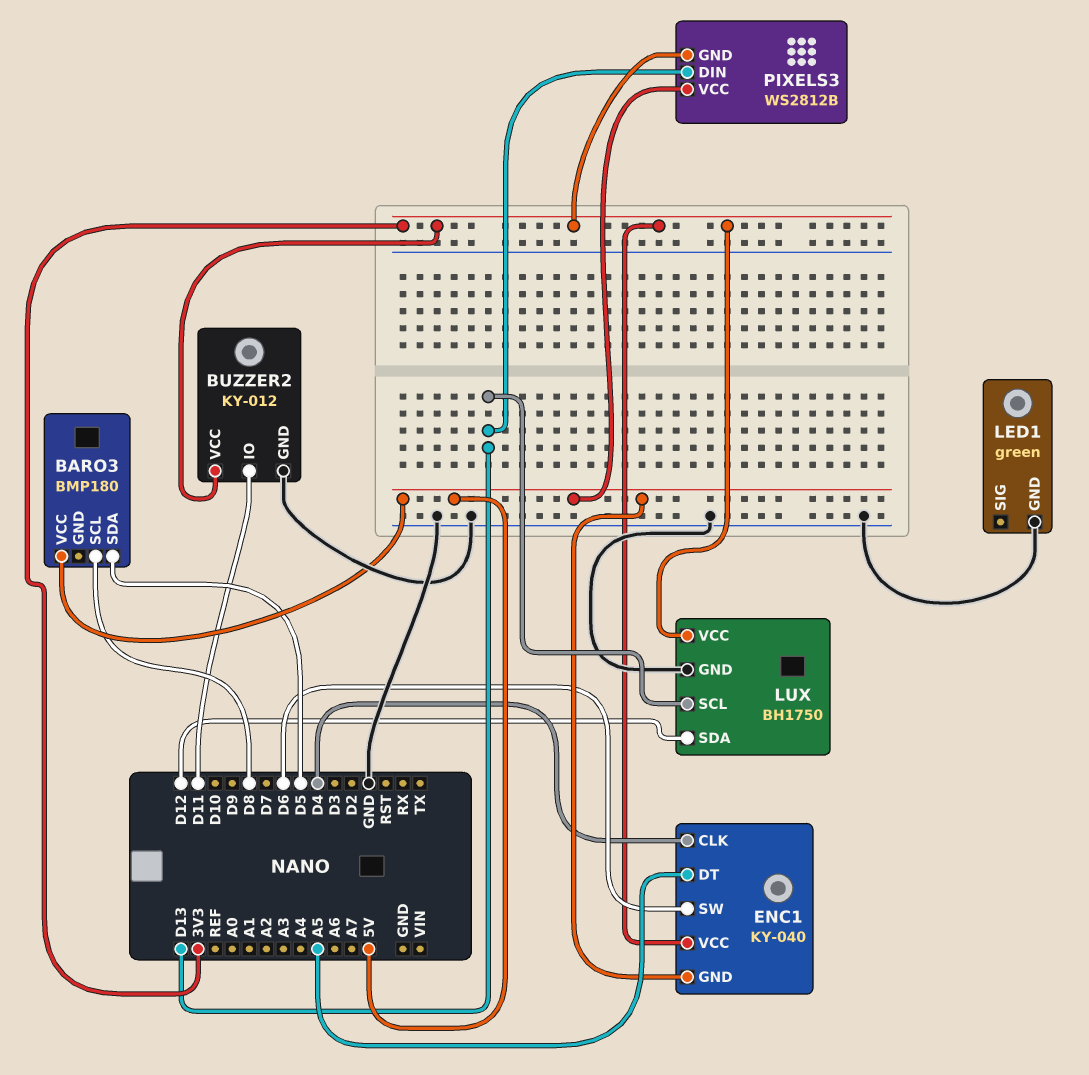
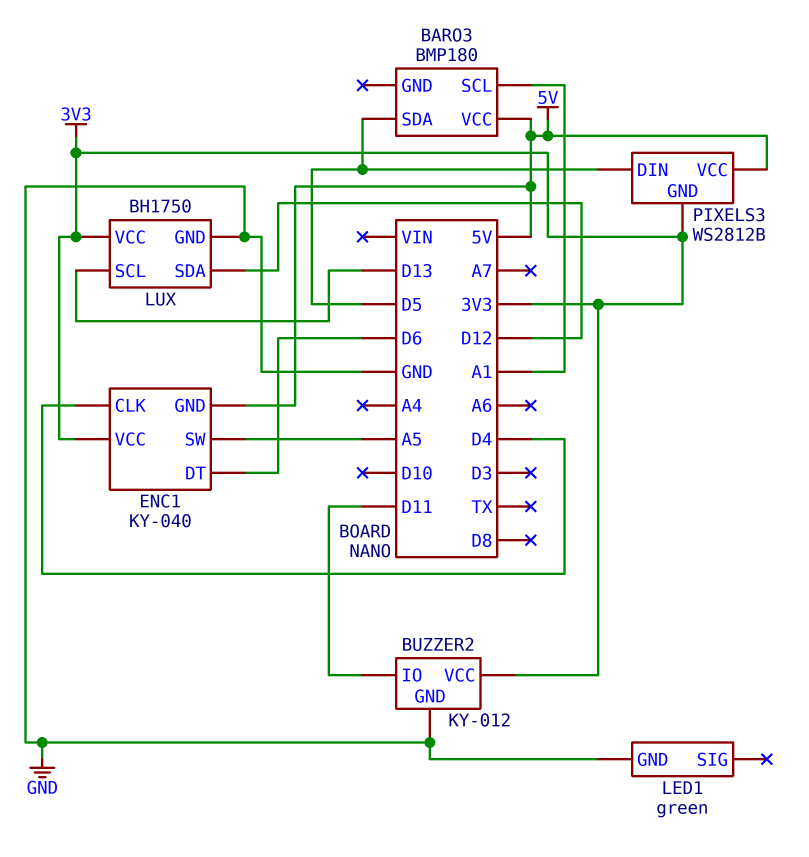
BARO3 pin SCL: D8 -> A1
ENC1 pin DT: A5 -> D6
ENC1 pin SW: D6 -> A5
PIXELS3 pin DIN: D13 -> D5

